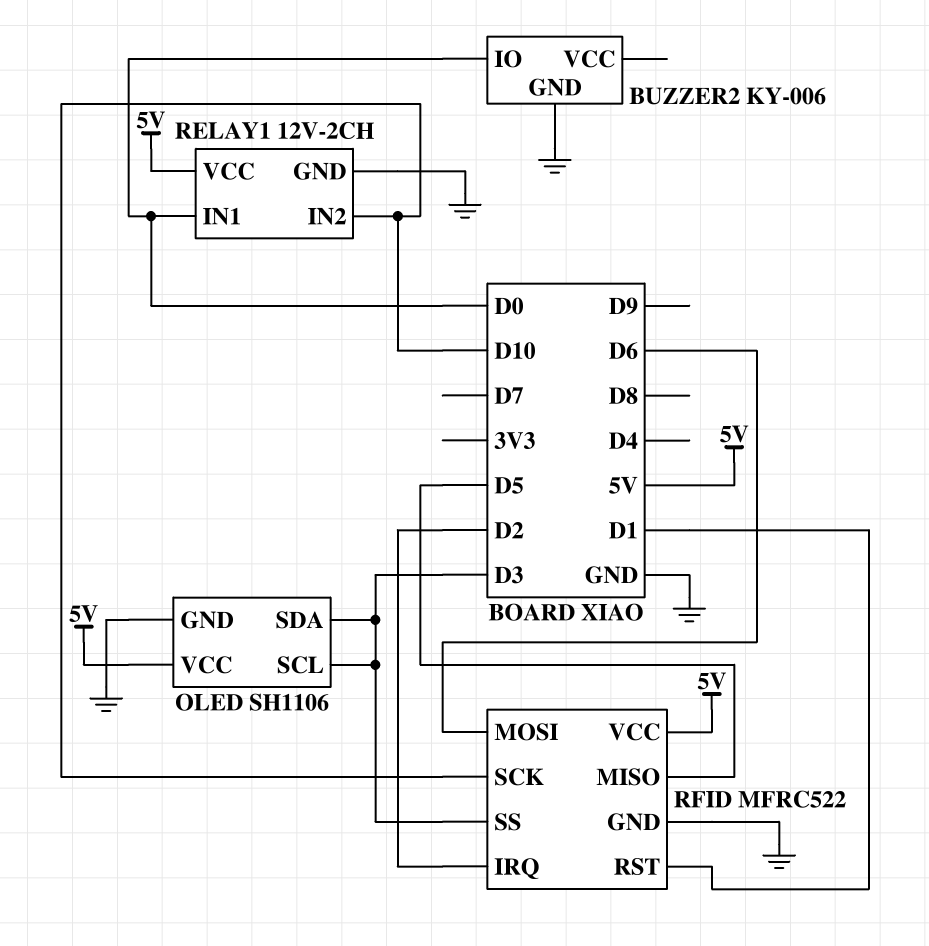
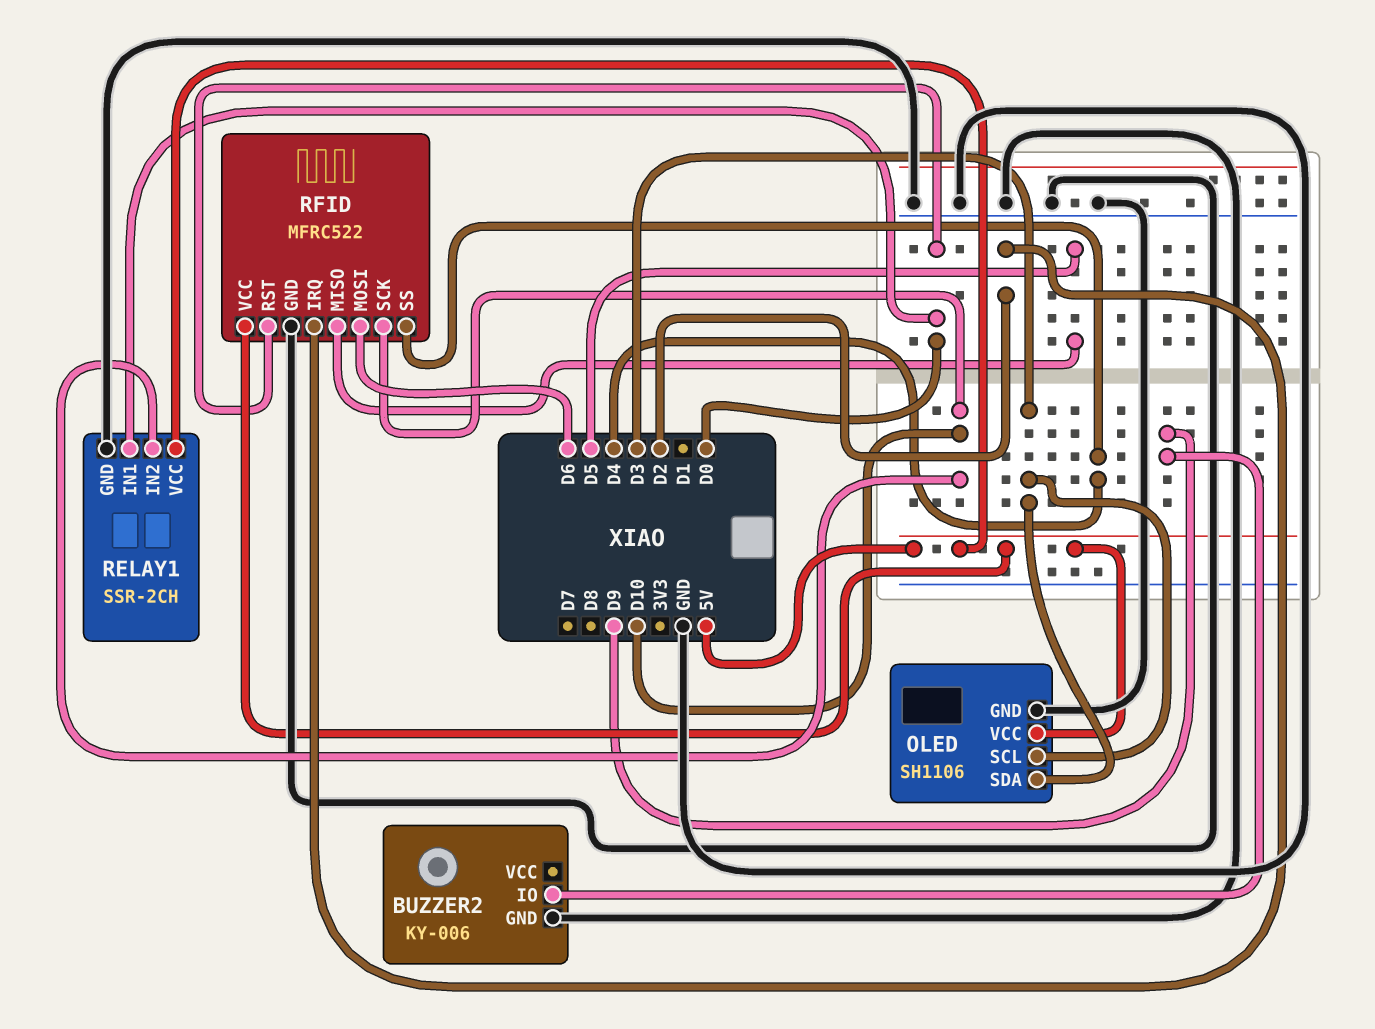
BUZZER2 pin IO: D0 -> D9
RELAY1: 12V-2CH -> SSR-2CH
RFID pin RST: D1 -> D0
RFID pin SS: D3 -> D4

